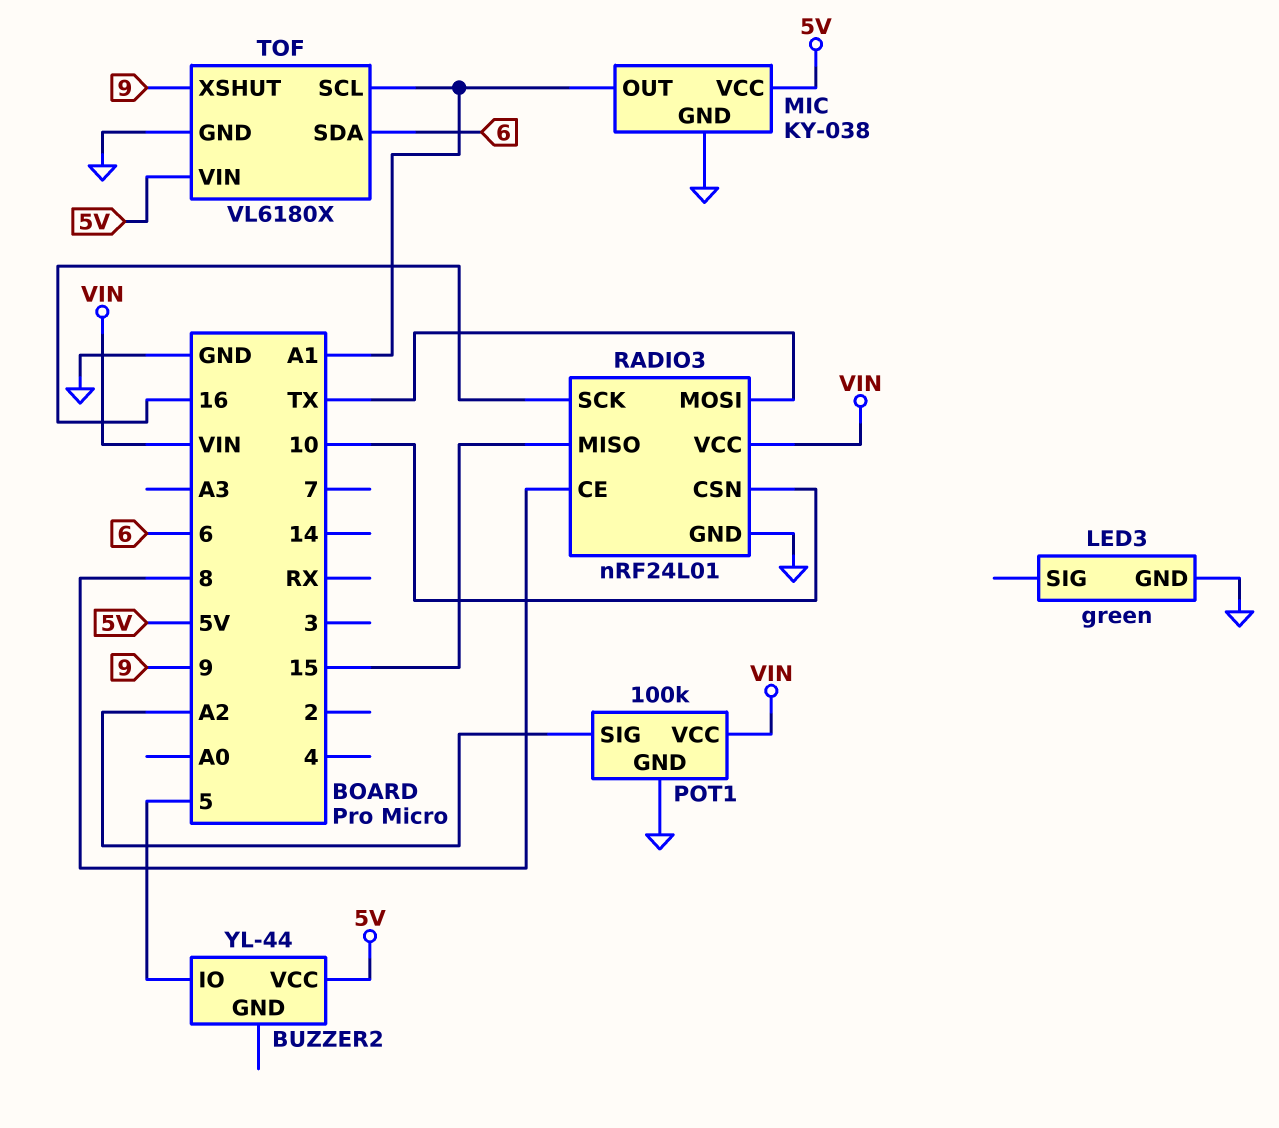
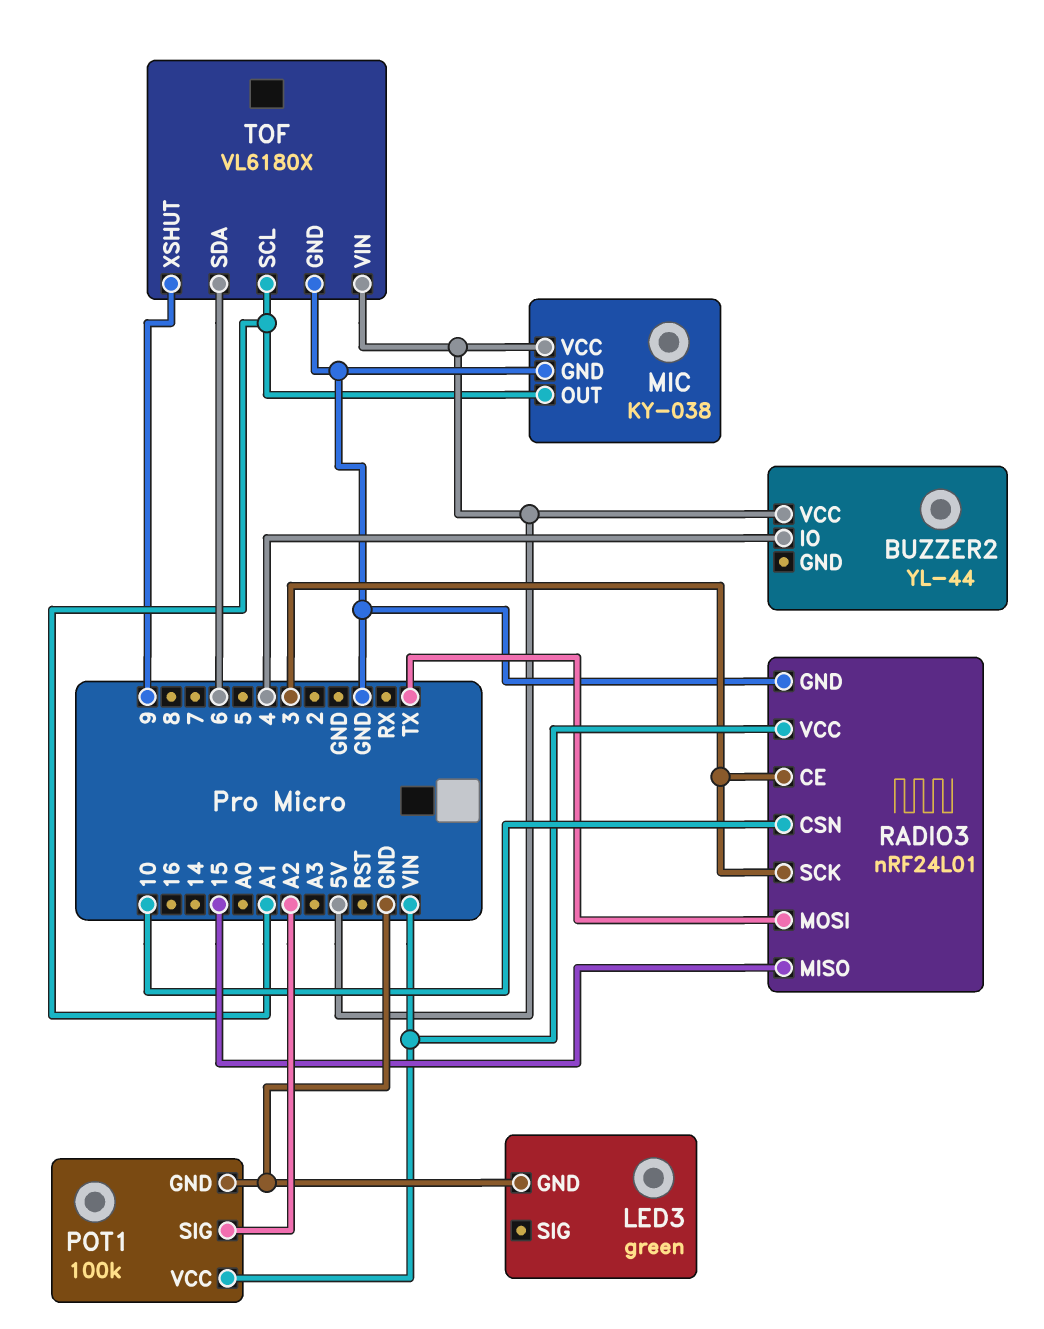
BUZZER2 pin IO: 5 -> 4
RADIO3 pin CE: 8 -> 3
RADIO3 pin SCK: 16 -> 3

